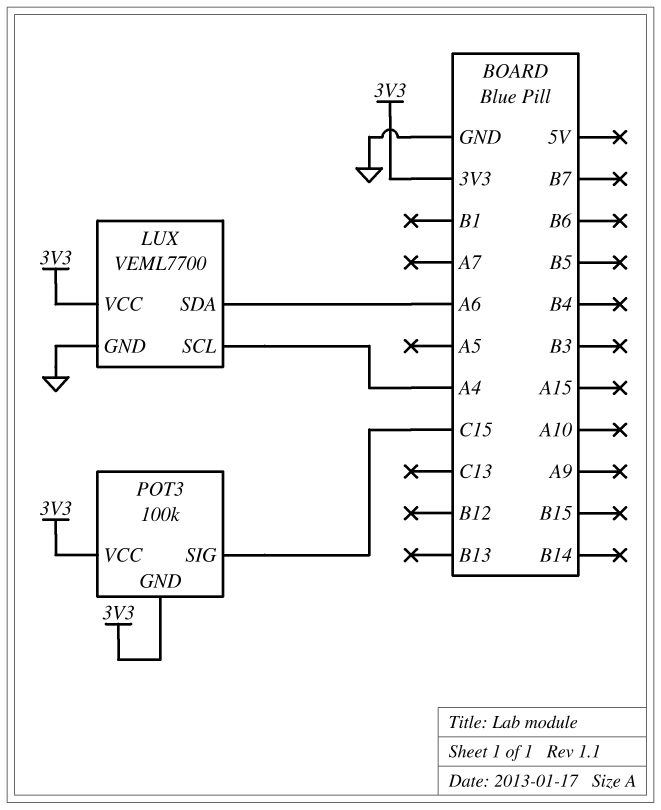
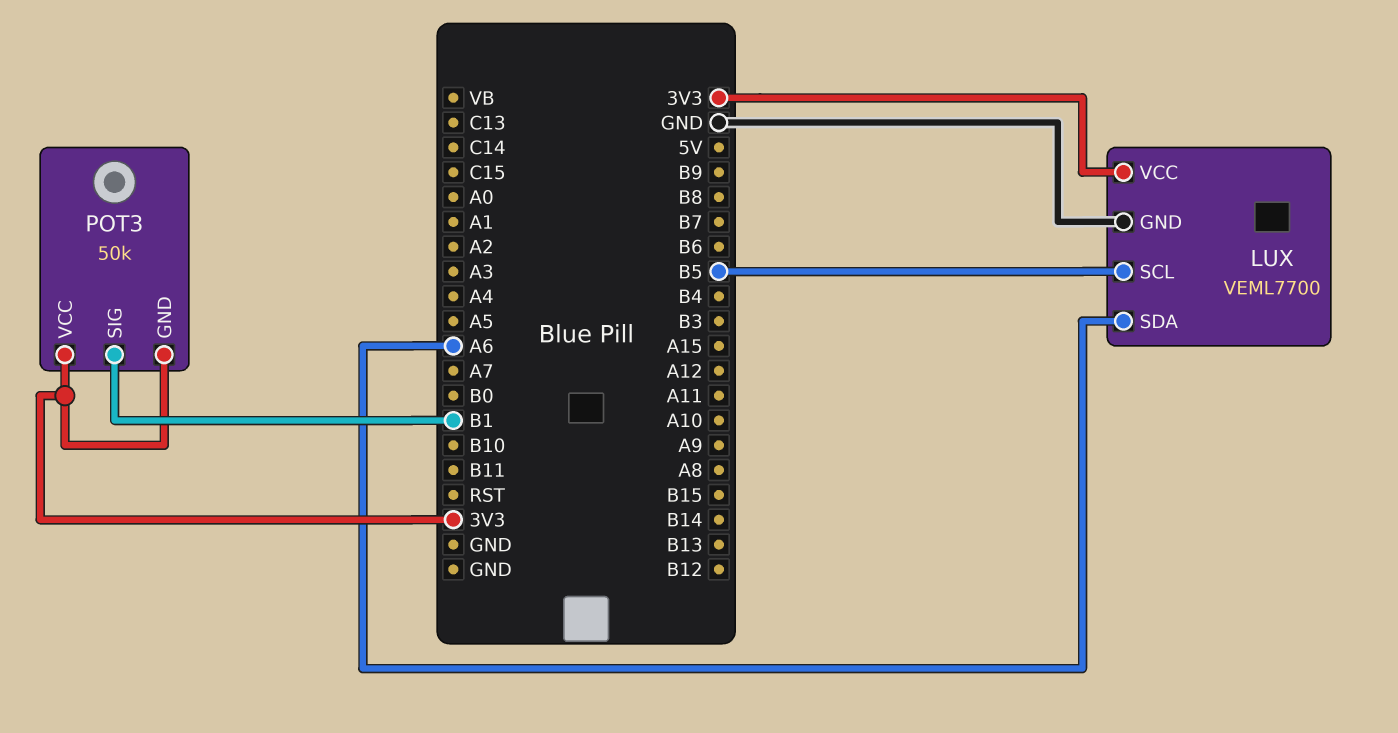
LUX pin SCL: A4 -> B5
POT3: 100k -> 50k
POT3 pin SIG: C15 -> B1

